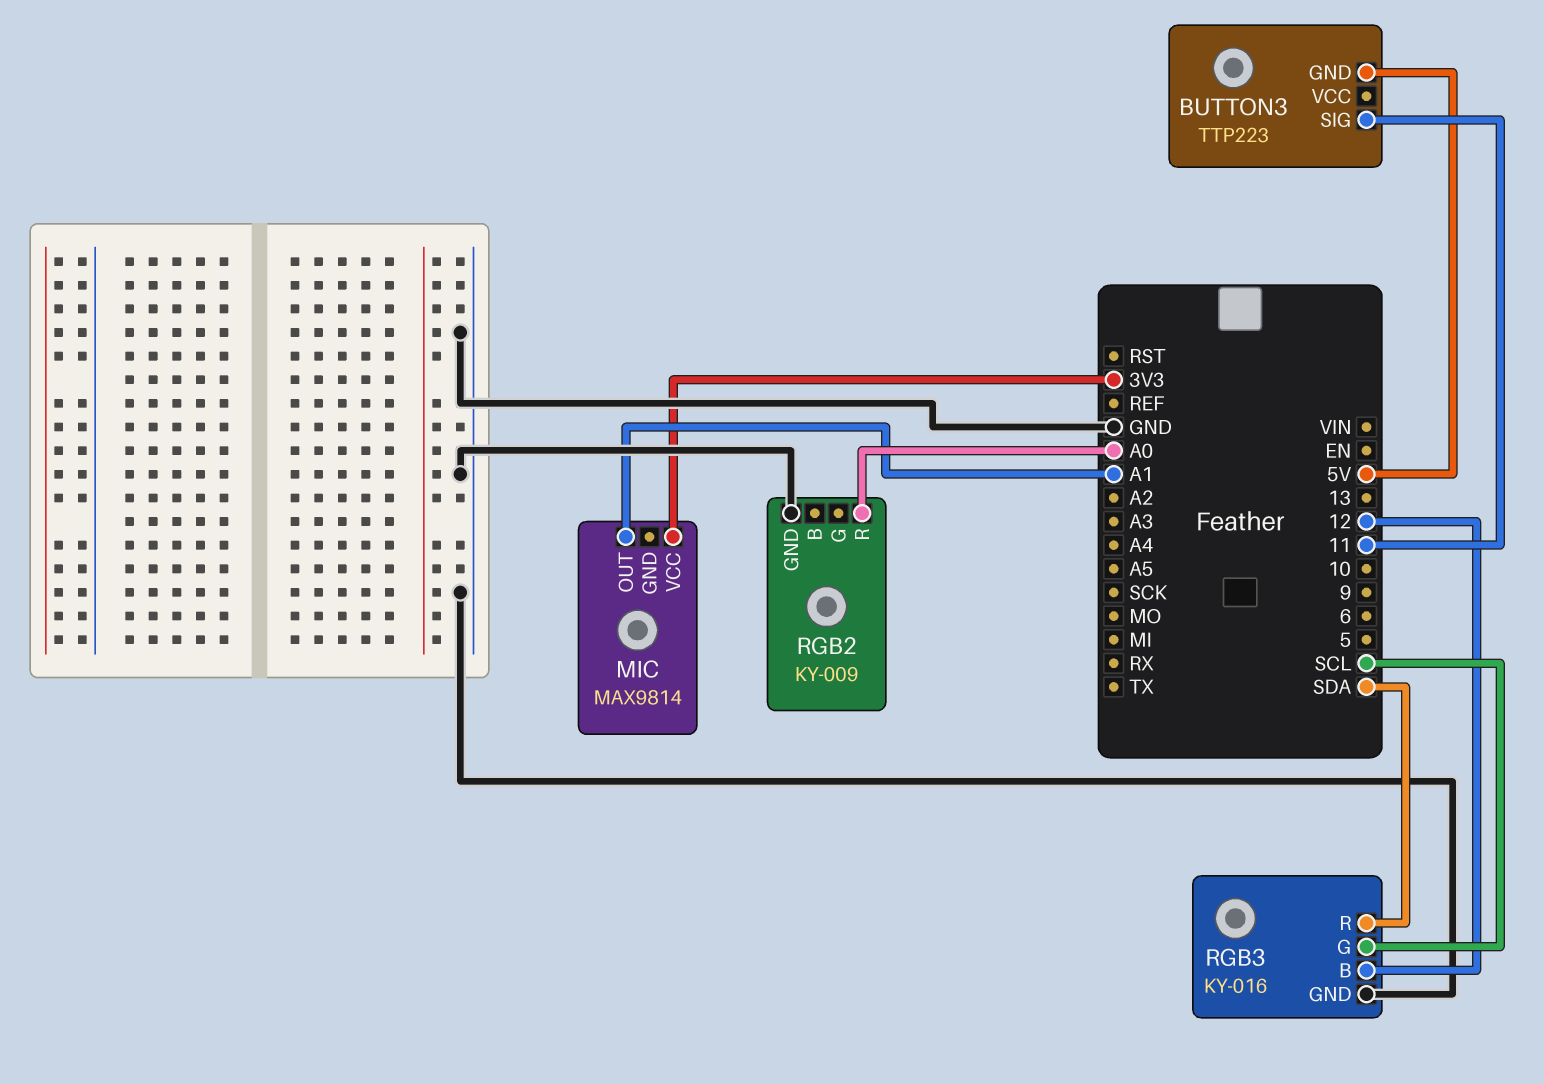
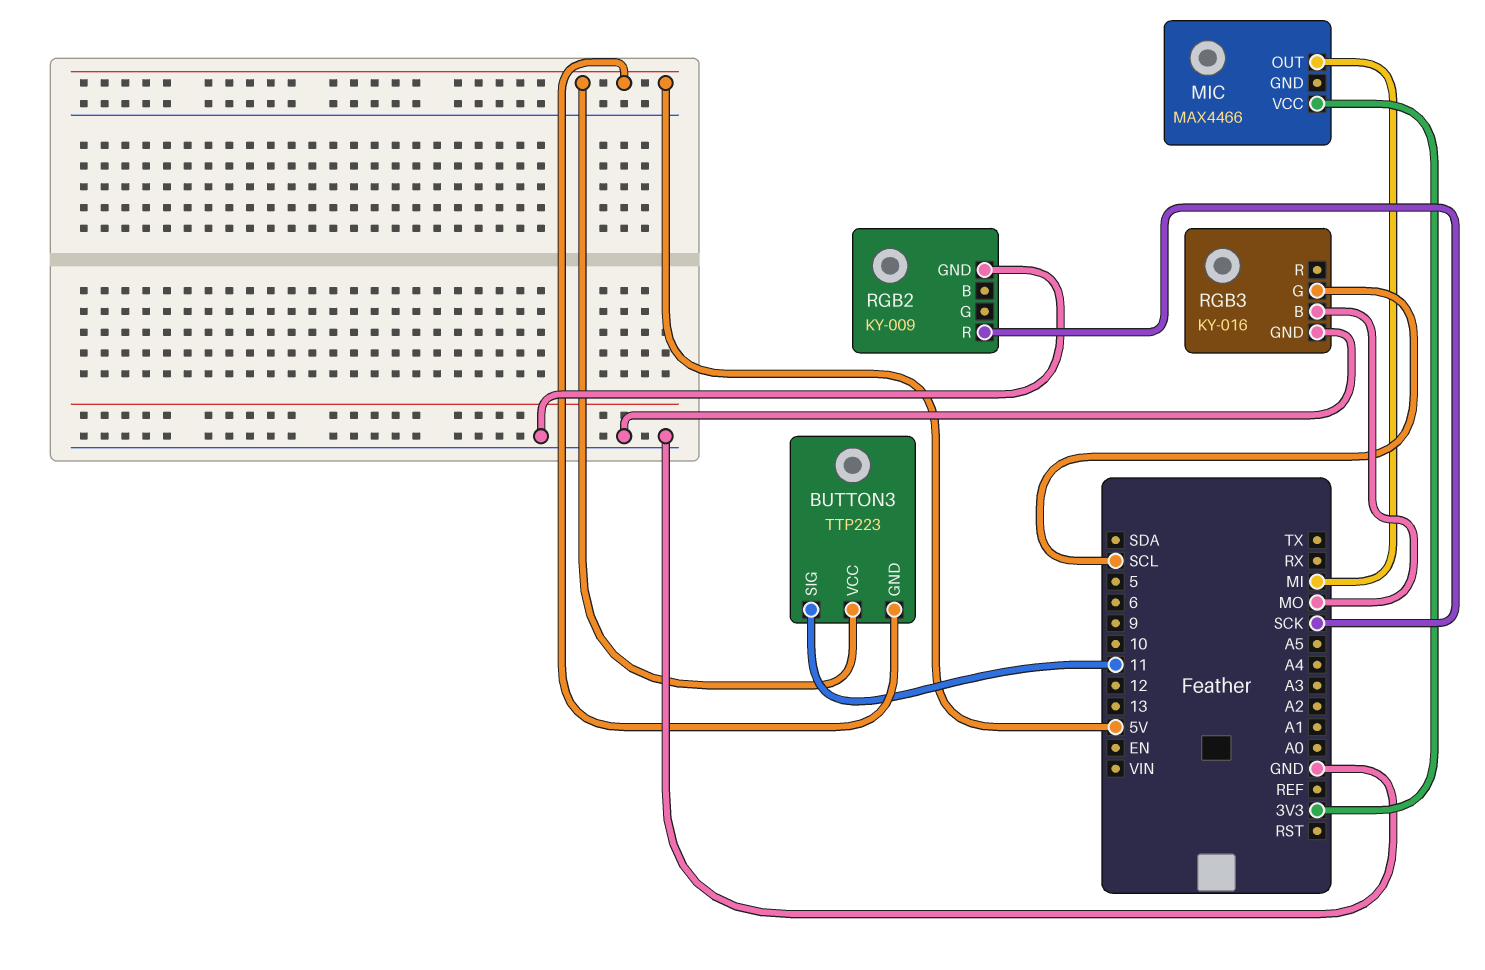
BUTTON3 pin VCC: none -> 5V
MIC: MAX9814 -> MAX4466
MIC pin OUT: A1 -> MI
RGB2 pin R: A0 -> SCK
RGB3 pin B: 12 -> MO
RGB3 pin R: SDA -> none

